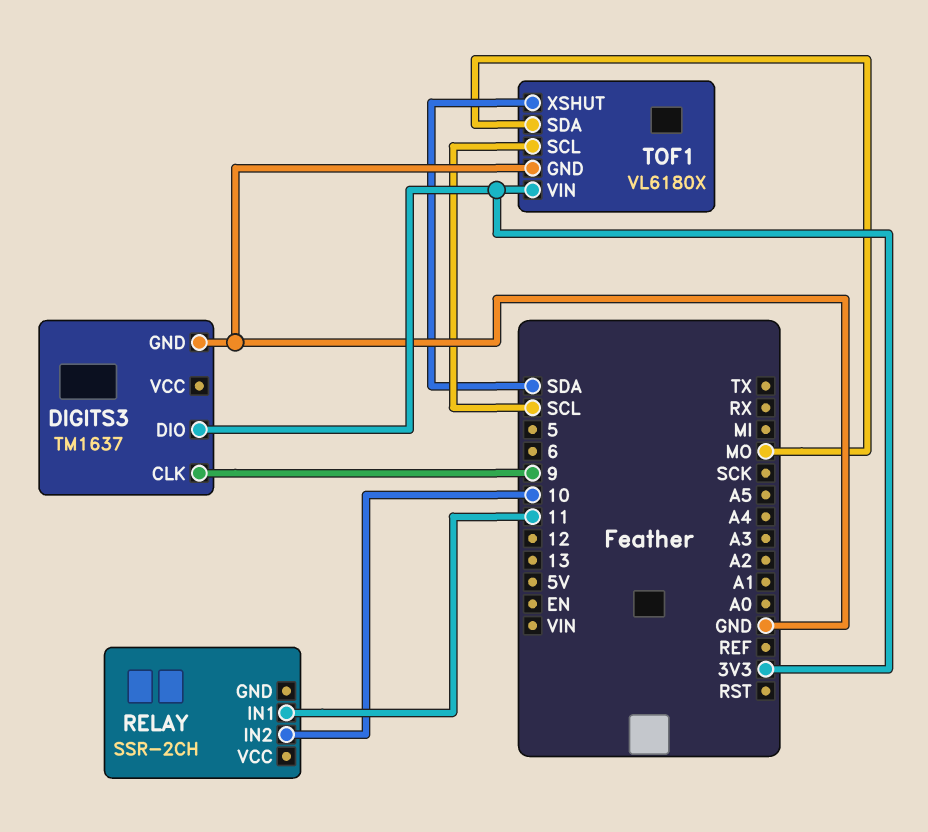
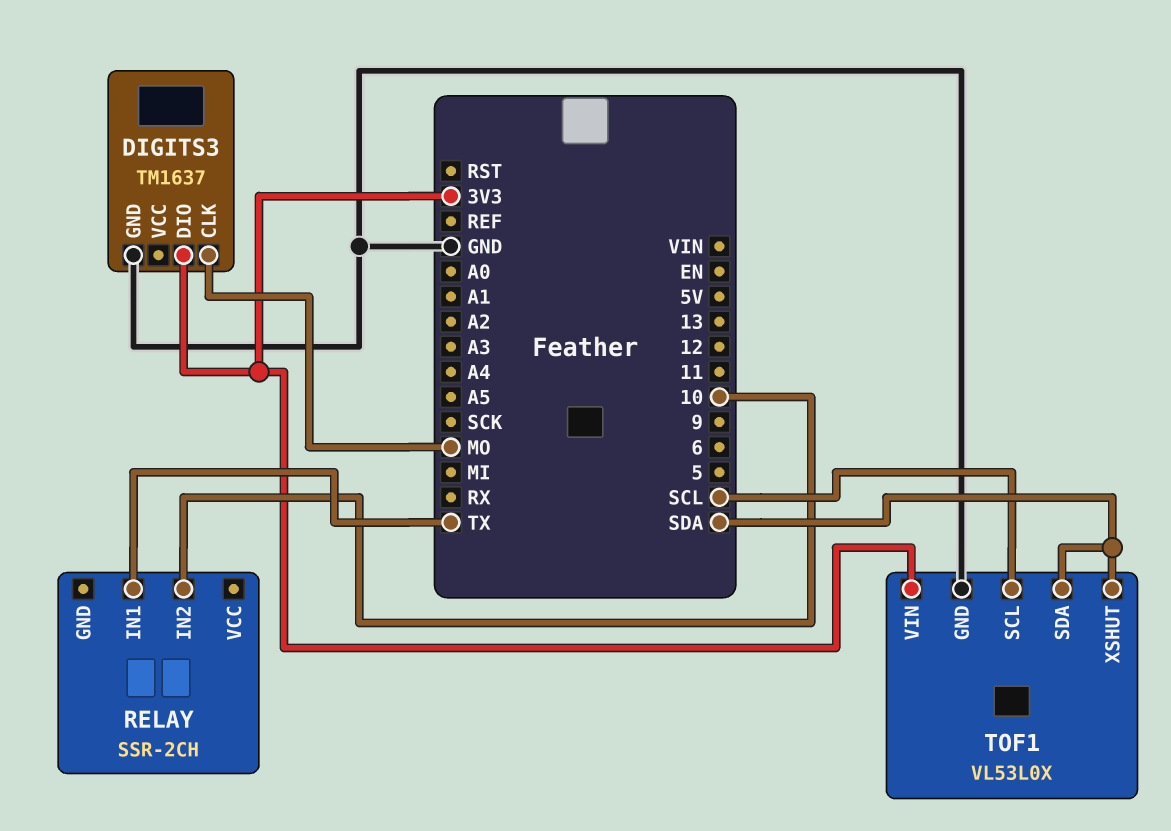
DIGITS3 pin CLK: 9 -> MO
RELAY pin IN1: 11 -> TX
TOF1: VL6180X -> VL53L0X
TOF1 pin SDA: MO -> SDA

